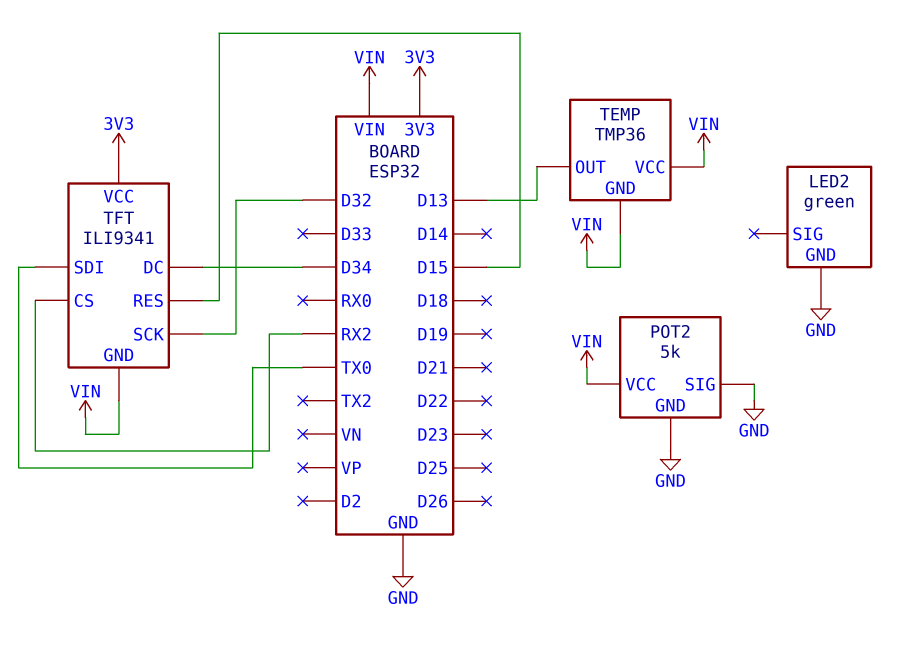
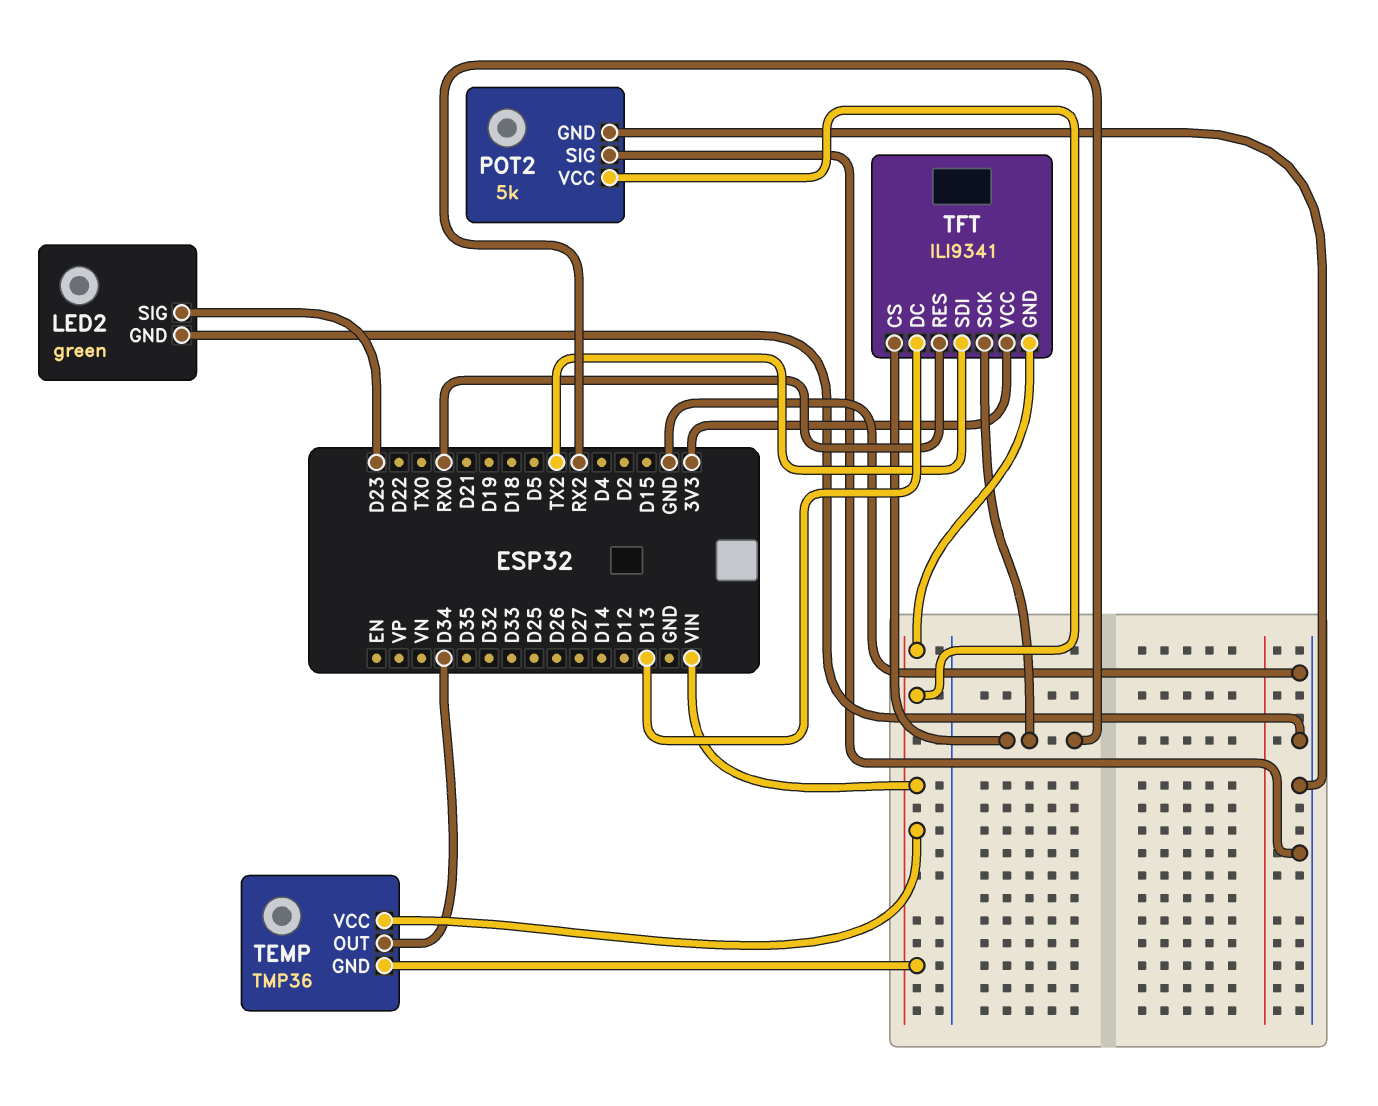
LED2 pin SIG: none -> D23
TEMP pin OUT: D13 -> D34
TFT pin DC: D34 -> D13
TFT pin RES: D15 -> RX0
TFT pin SCK: D32 -> RX2
TFT pin SDI: TX0 -> TX2

